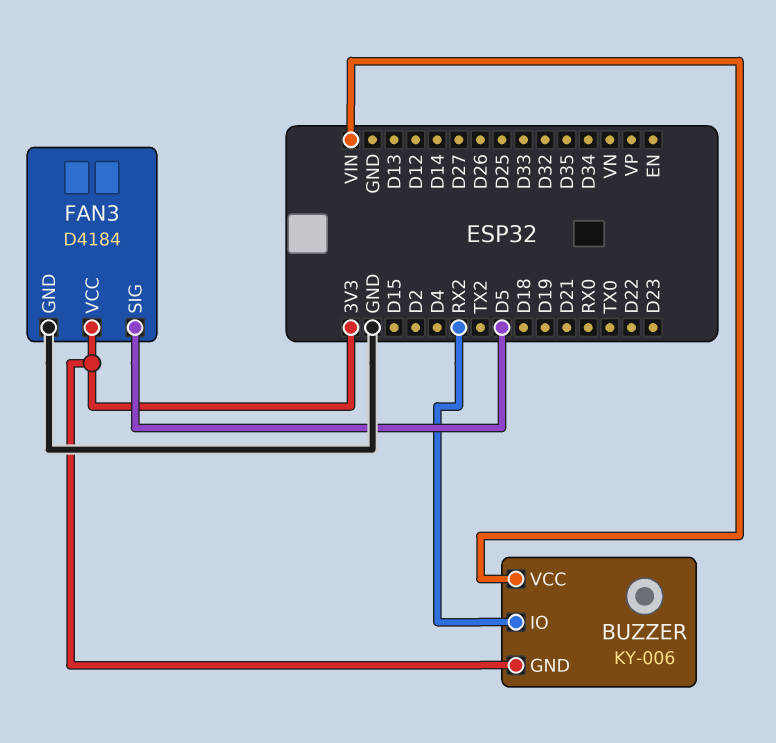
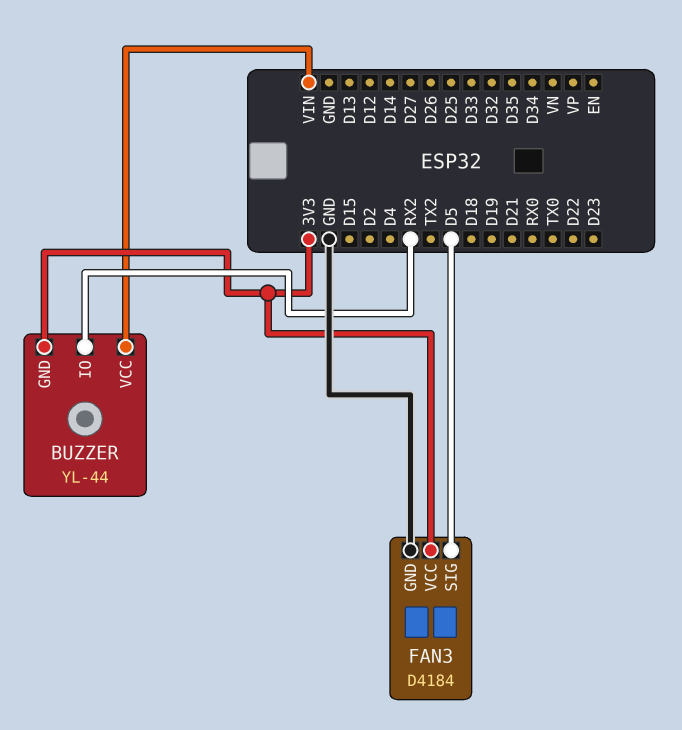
BUZZER: KY-006 -> YL-44

